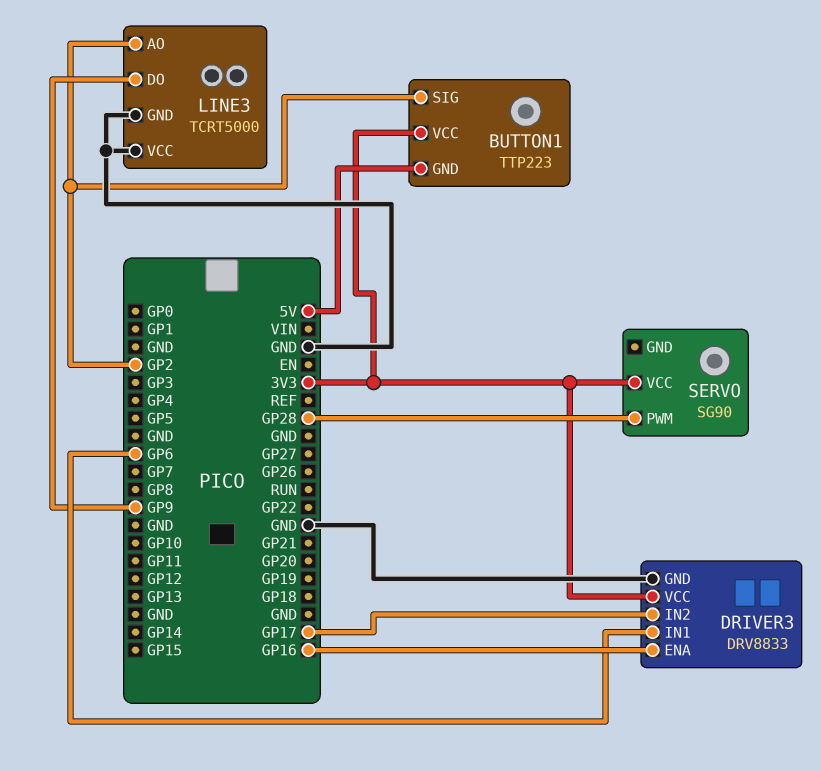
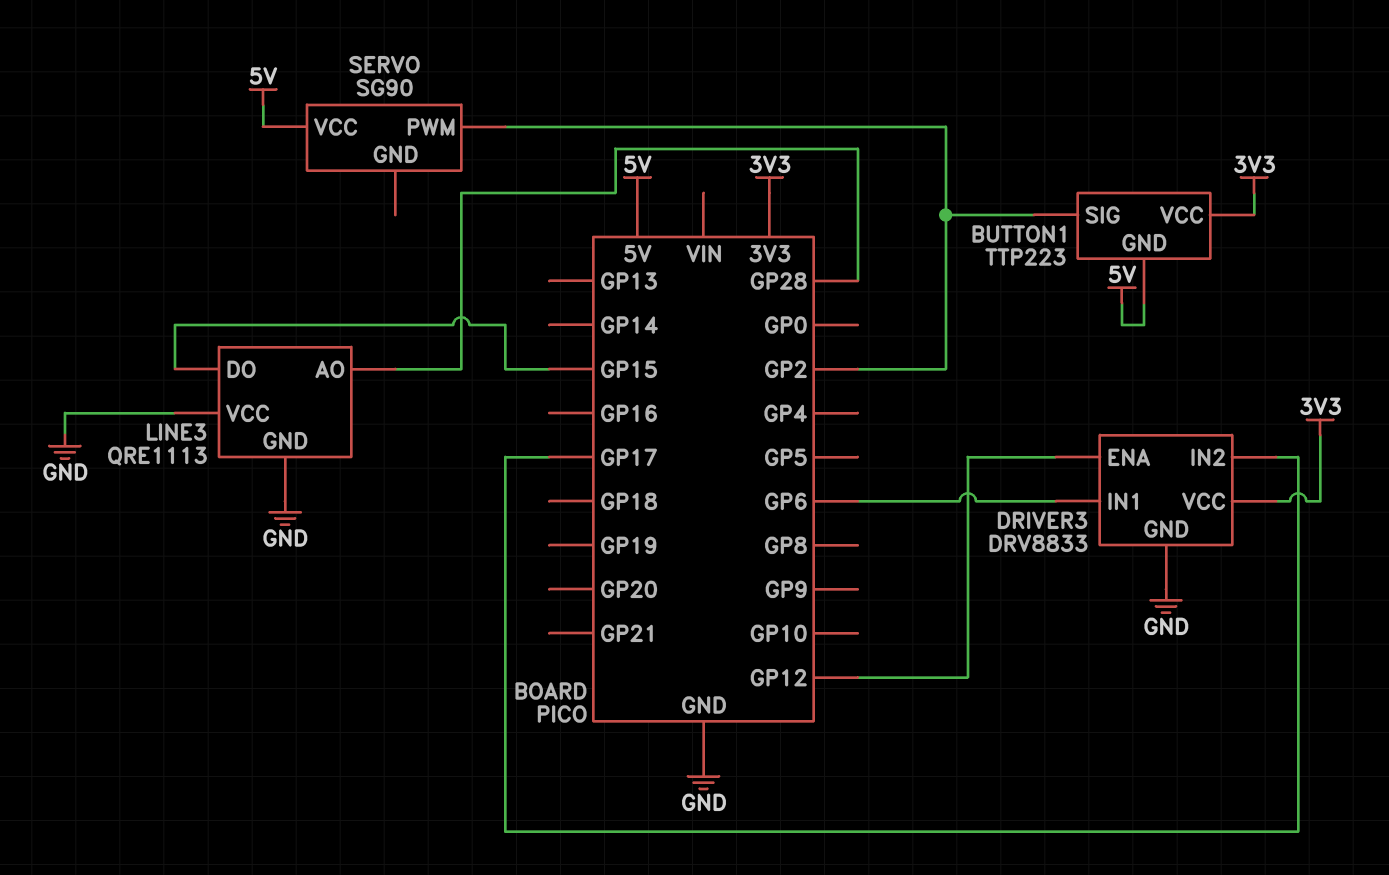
DRIVER3 pin ENA: GP16 -> GP12
LINE3: TCRT5000 -> QRE1113
LINE3 pin AO: GP2 -> GP28
LINE3 pin DO: GP9 -> GP15
SERVO pin PWM: GP28 -> GP2
SERVO pin VCC: 3V3 -> 5V

